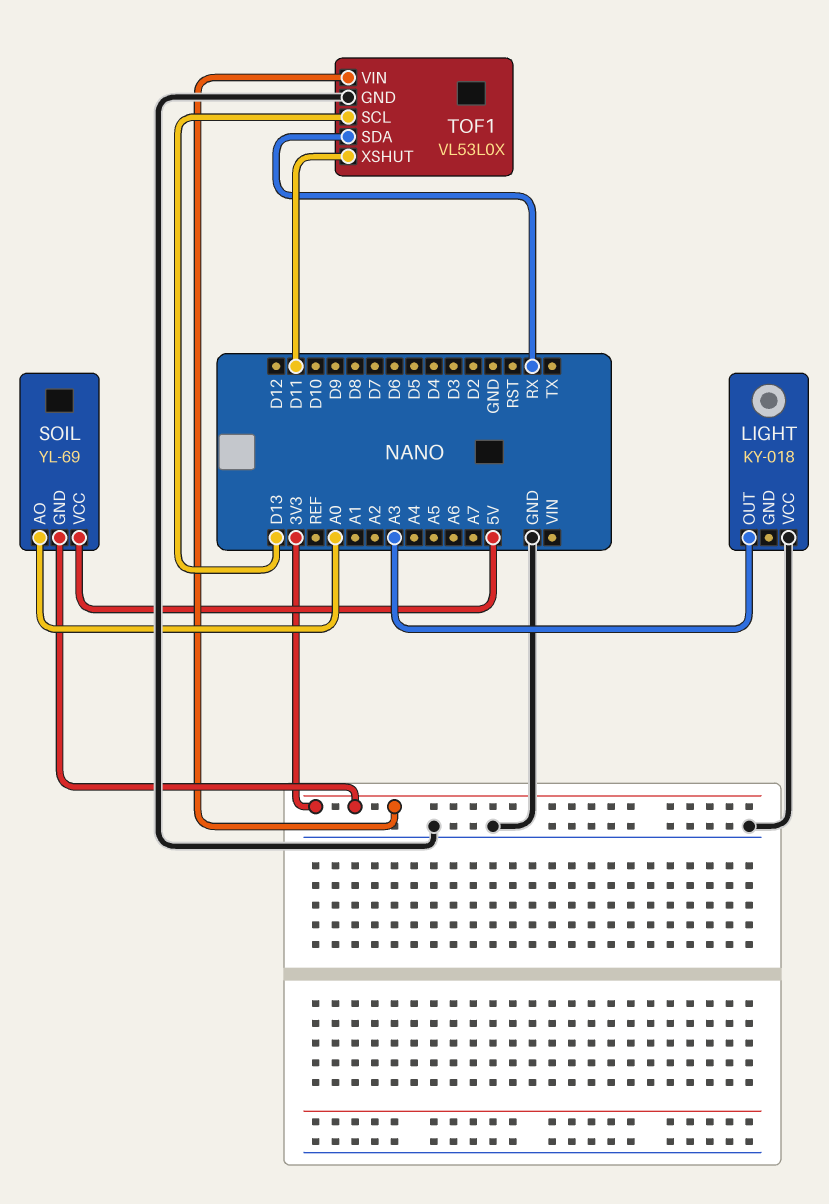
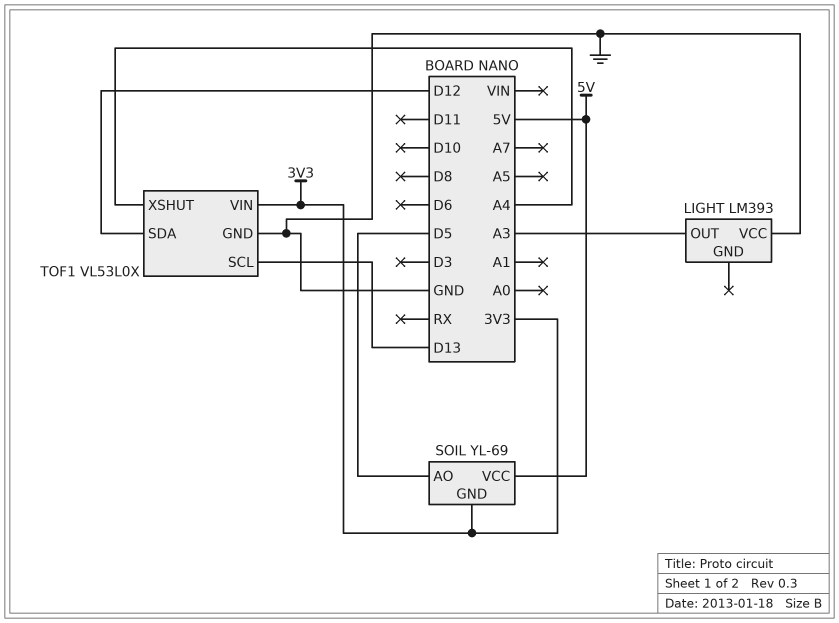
LIGHT: KY-018 -> LM393
SOIL pin AO: A0 -> D5
TOF1 pin SDA: RX -> D12
TOF1 pin XSHUT: D11 -> A4

